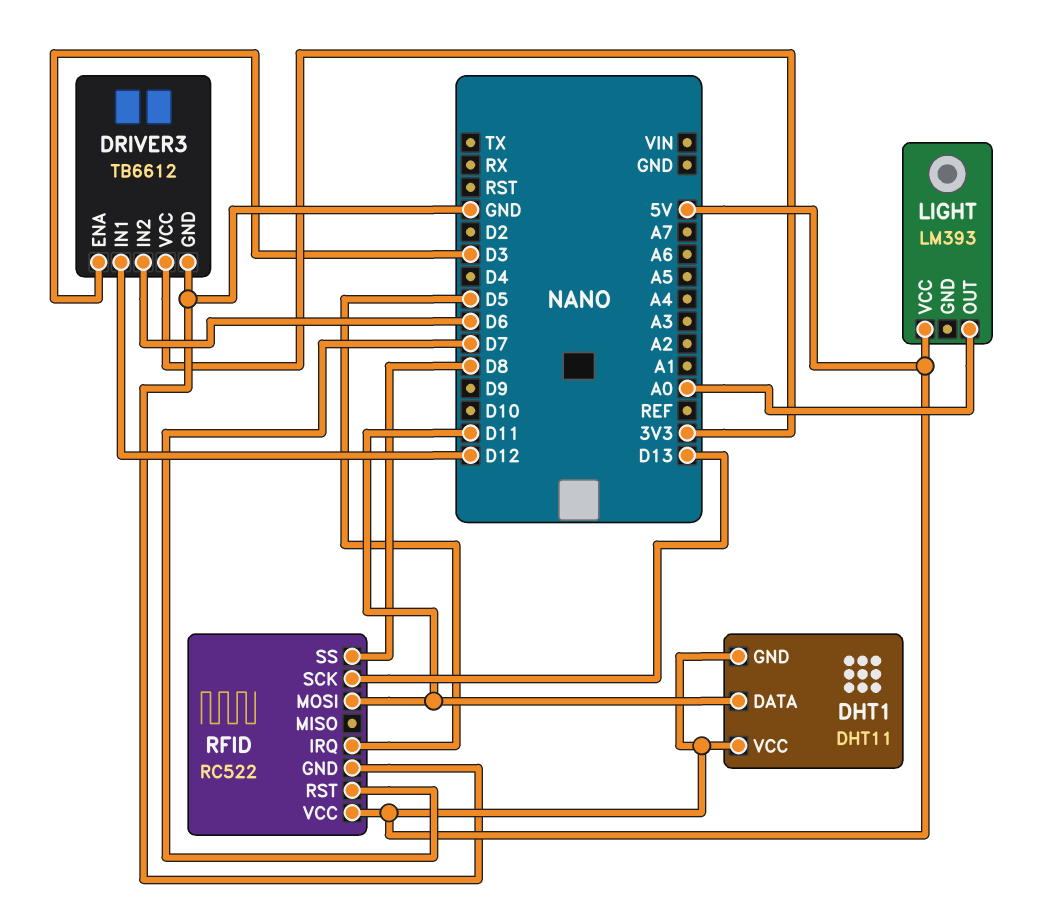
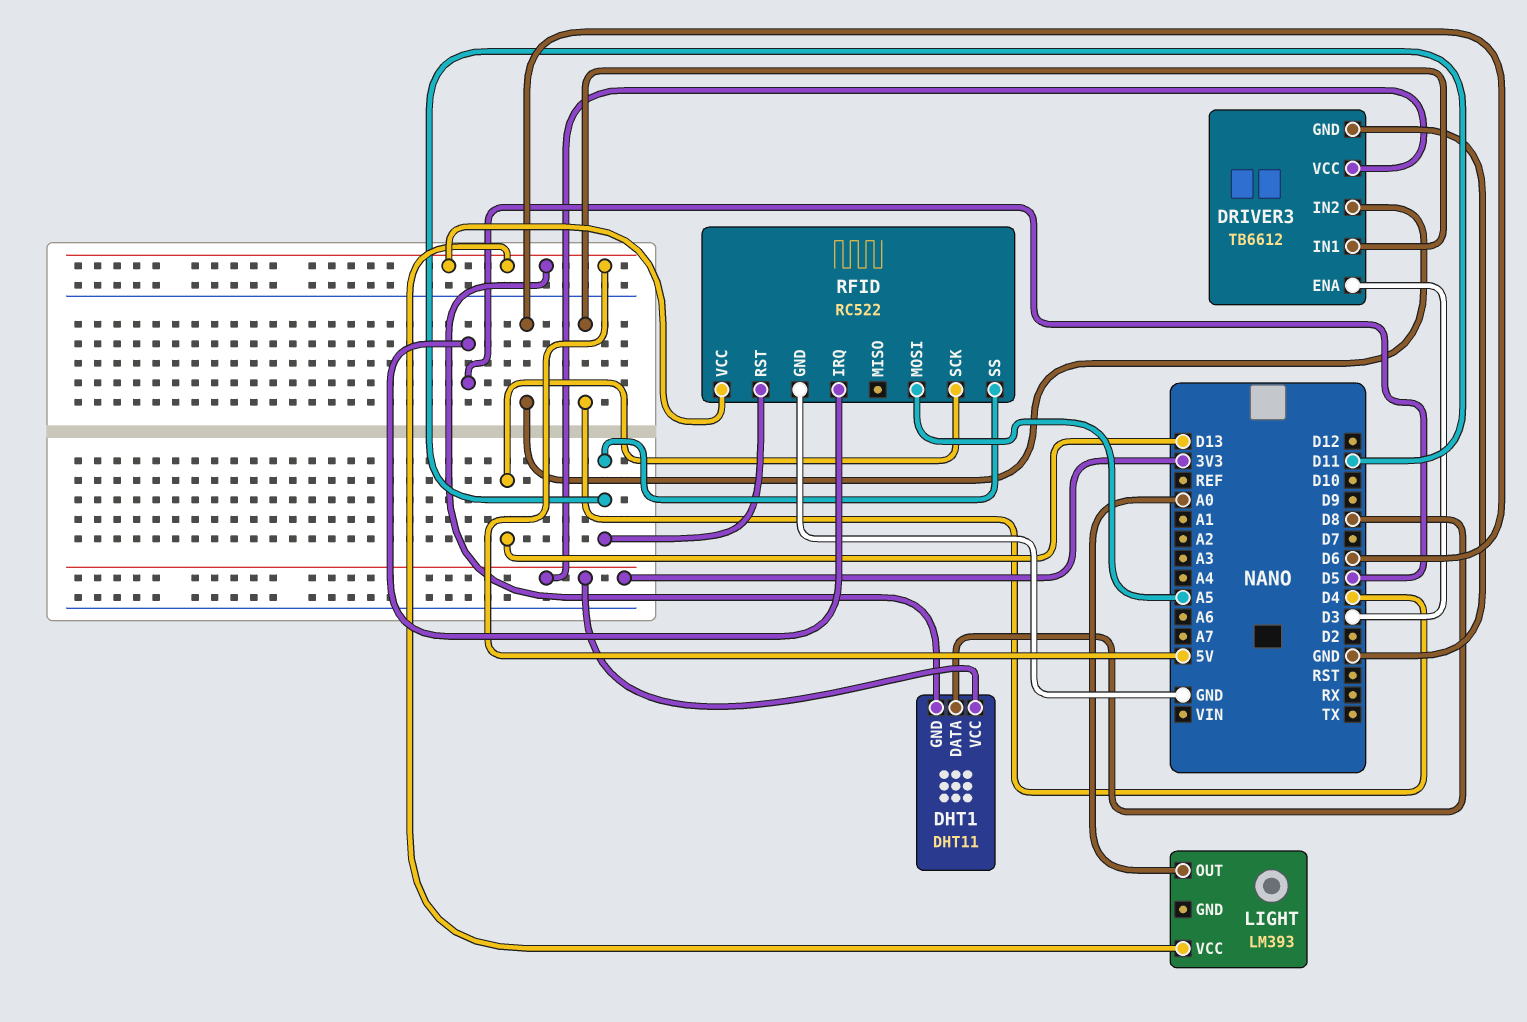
DHT1 pin DATA: D11 -> D8
DHT1 pin VCC: 5V -> 3V3
DRIVER3 pin IN1: D12 -> D4
RFID pin MOSI: D11 -> A5
RFID pin RST: D7 -> D11
RFID pin SS: D8 -> D11

